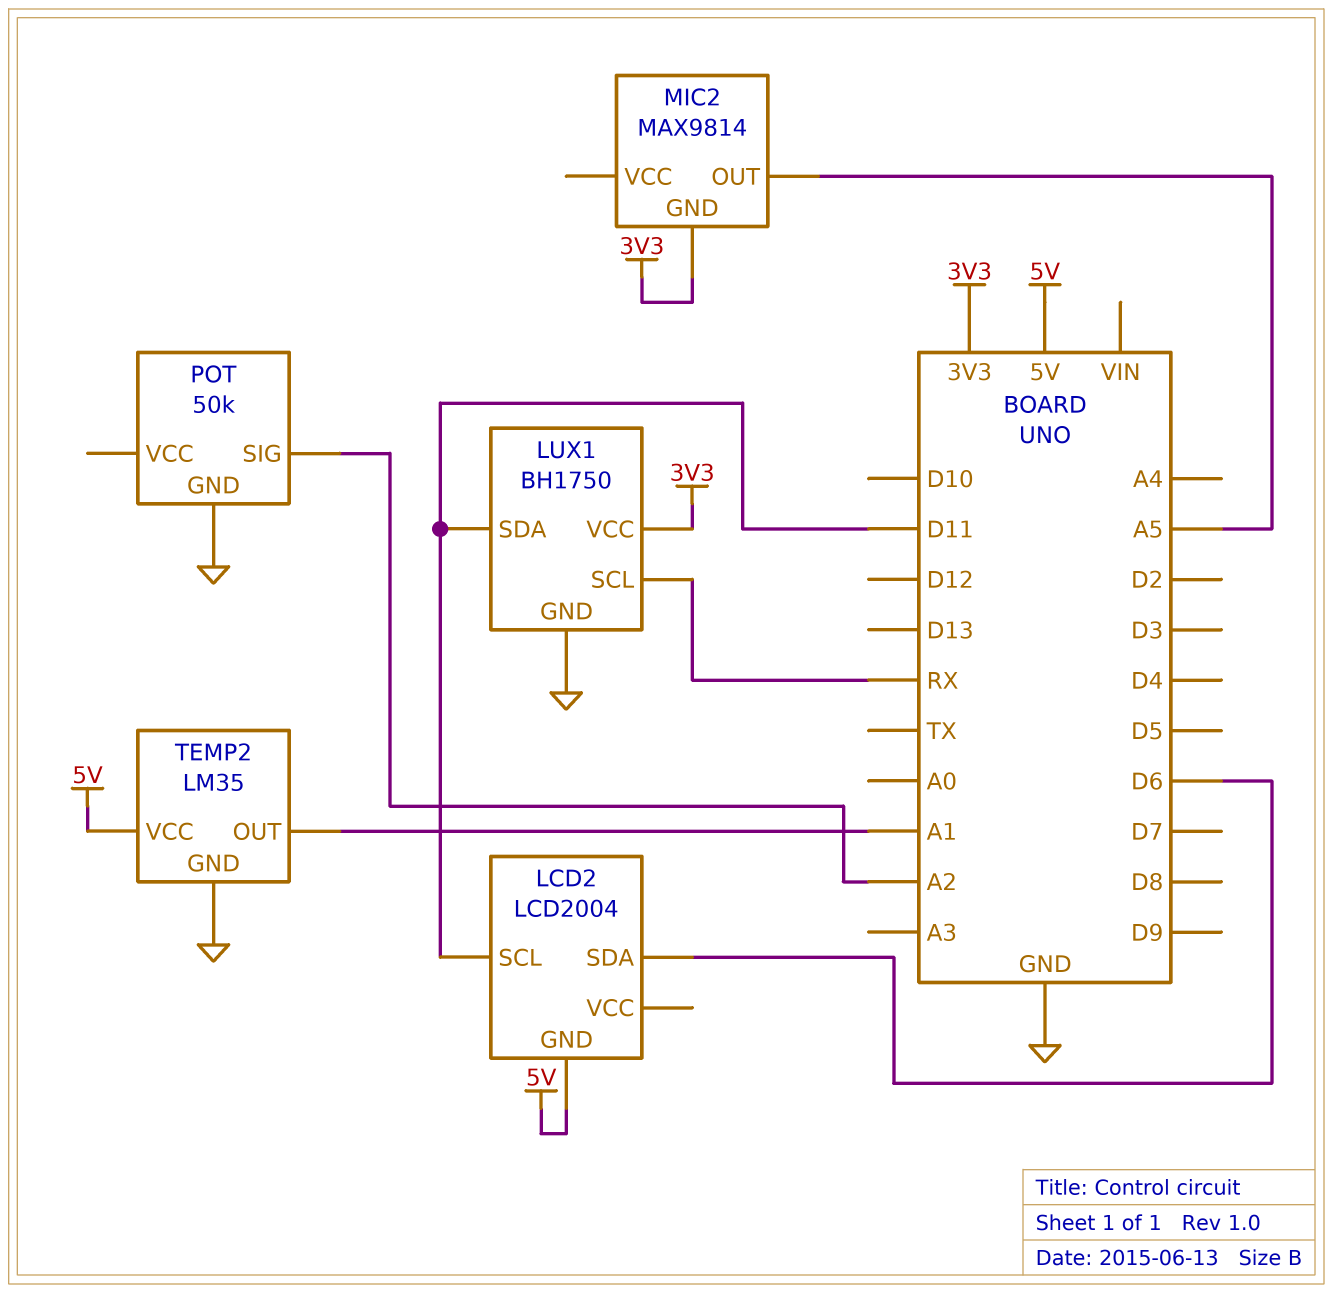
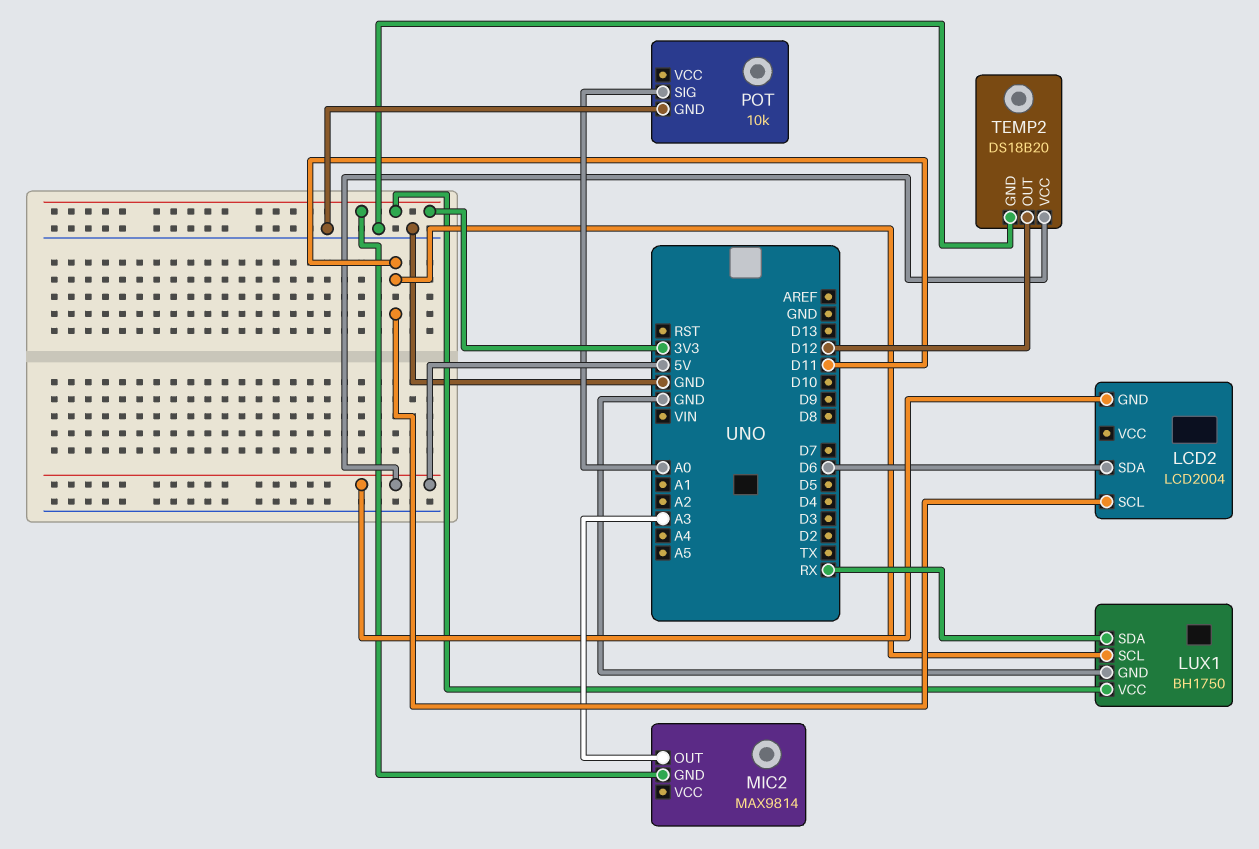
LUX1 pin SCL: RX -> D11
LUX1 pin SDA: D11 -> RX
MIC2 pin OUT: A5 -> A3
POT: 50k -> 10k
POT pin SIG: A2 -> A0
TEMP2: LM35 -> DS18B20
TEMP2 pin OUT: A1 -> D12

